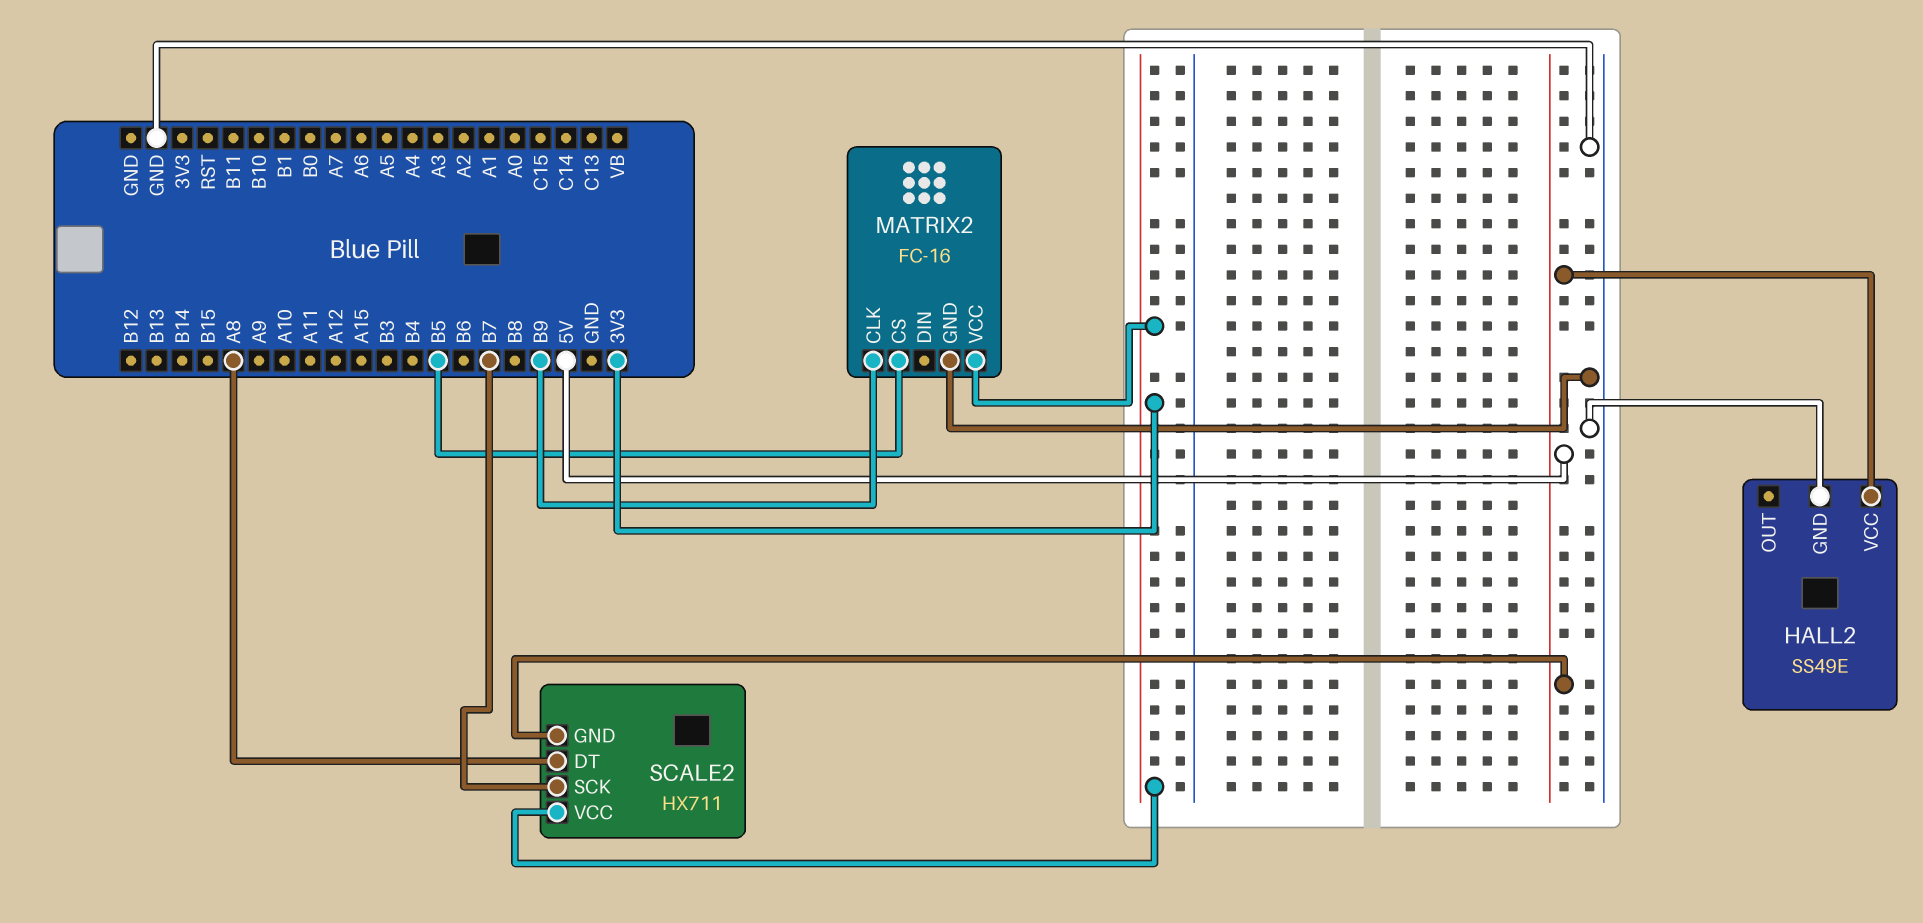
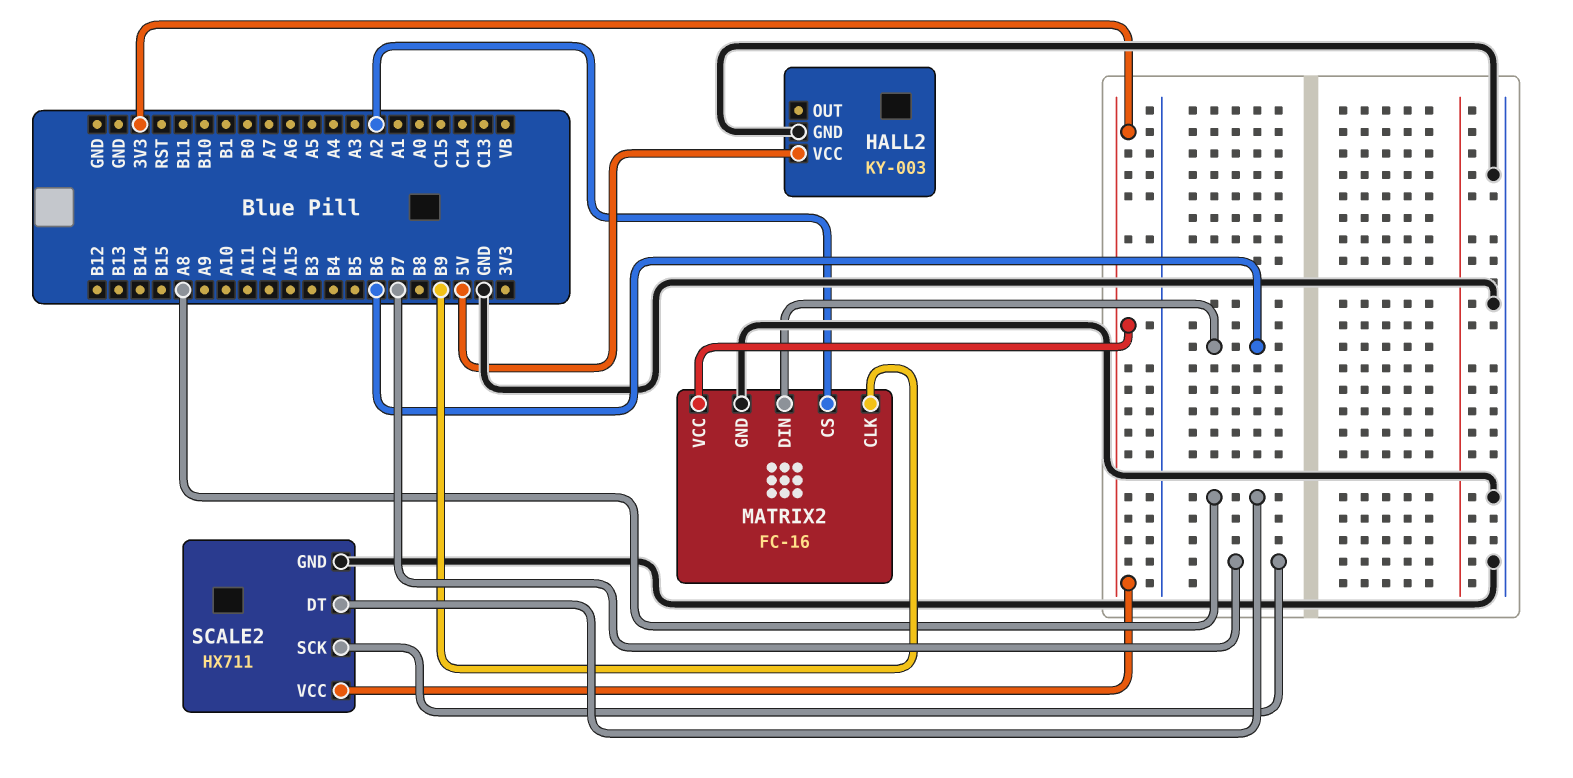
HALL2: SS49E -> KY-003
MATRIX2 pin CS: B5 -> A2
MATRIX2 pin DIN: none -> B6
SCALE2 pin GND: 5V -> GND

